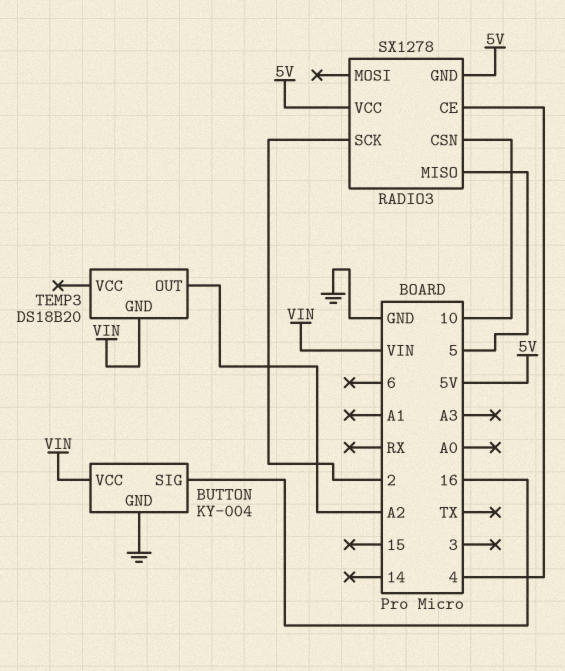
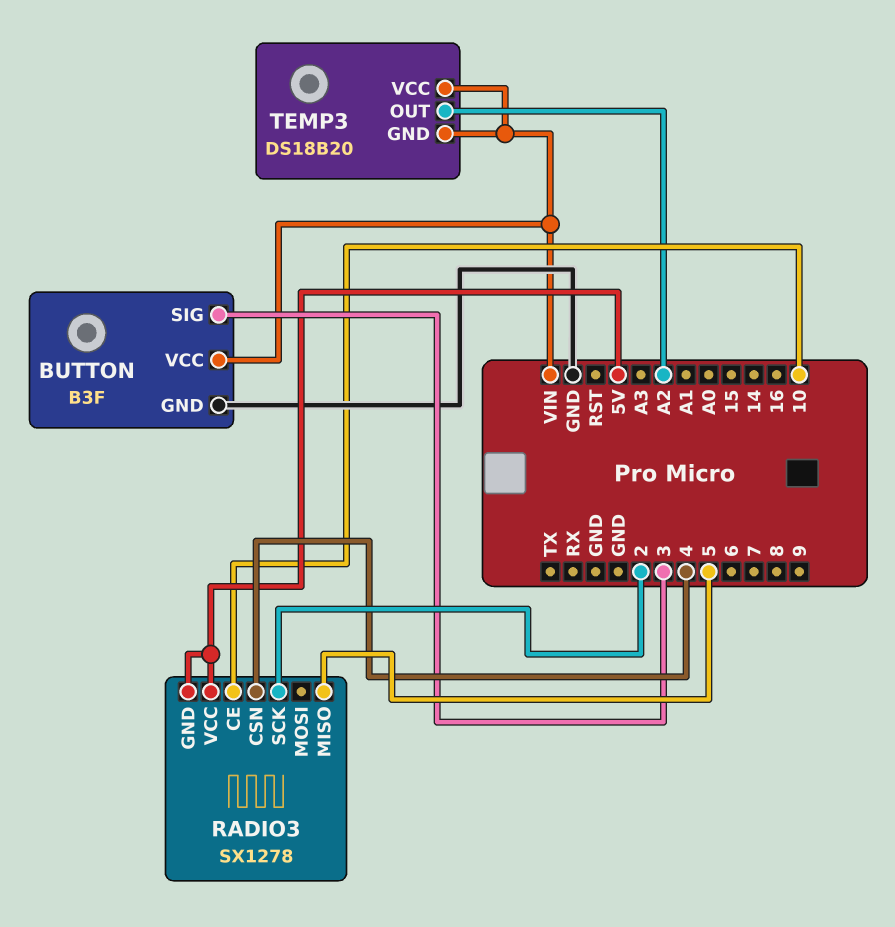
BUTTON: KY-004 -> B3F
BUTTON pin SIG: 16 -> 3
RADIO3 pin CE: 4 -> 10
RADIO3 pin CSN: 10 -> 4
TEMP3 pin VCC: none -> VIN

